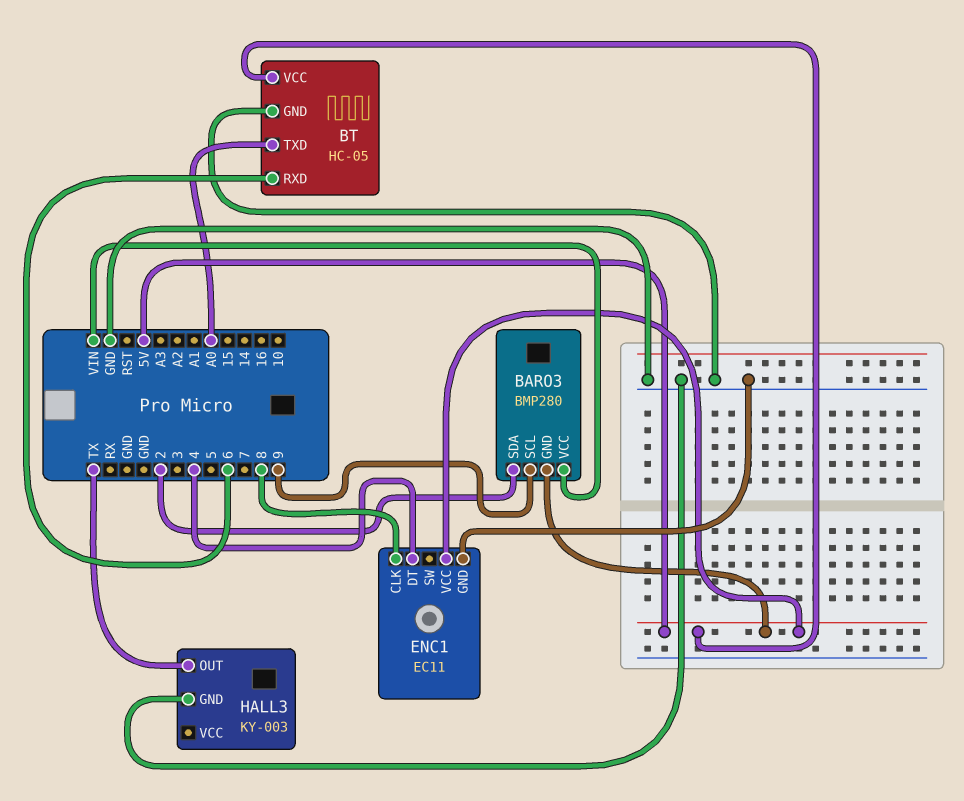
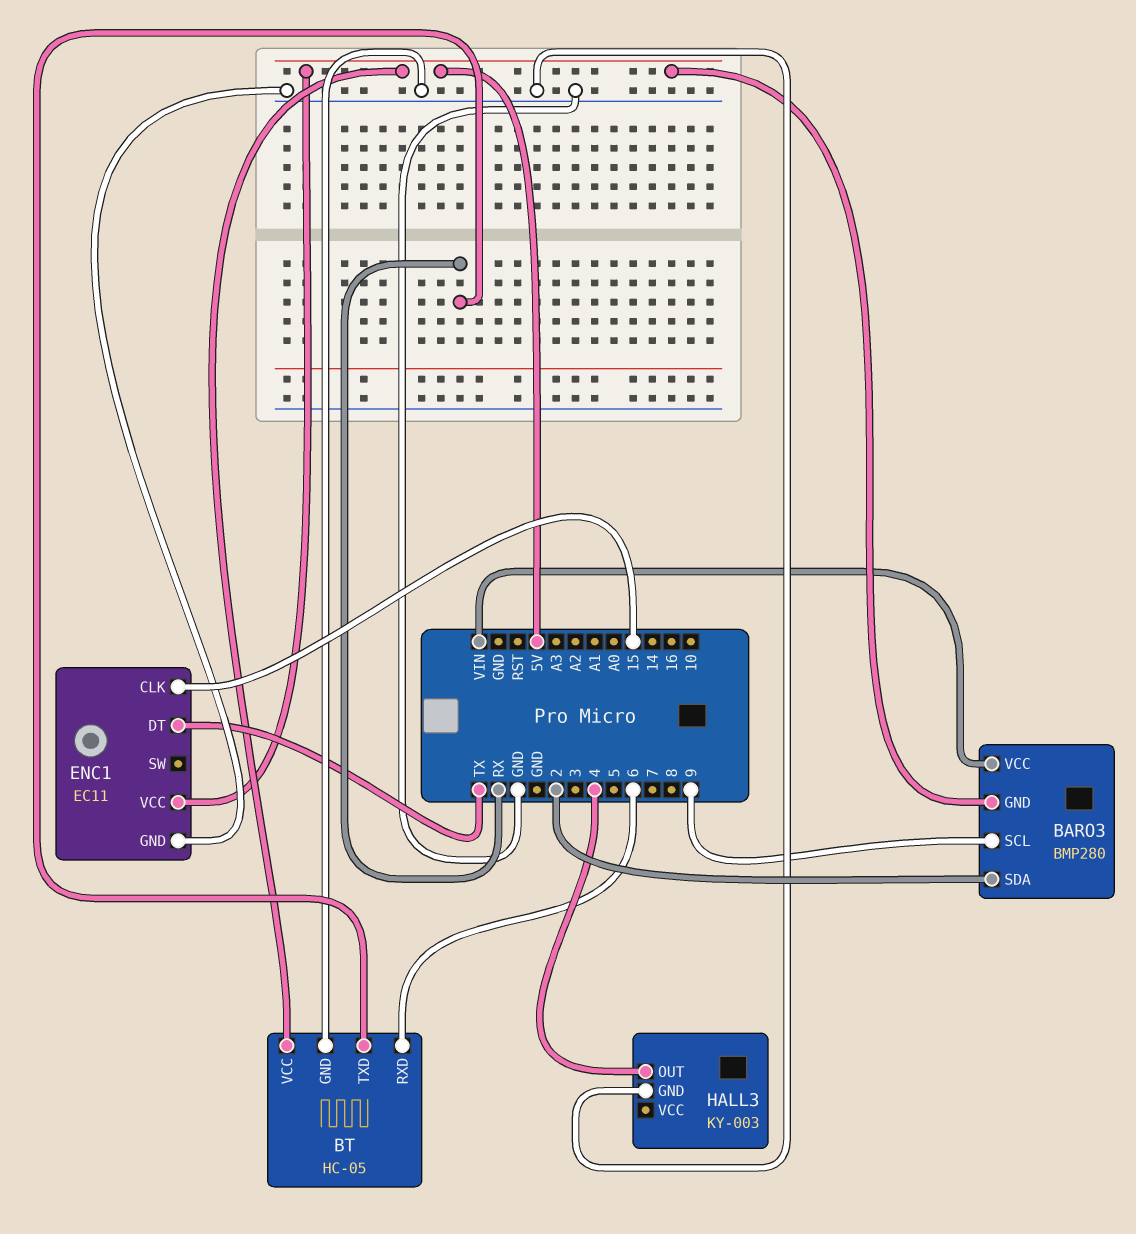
BT pin TXD: A0 -> RX
ENC1 pin CLK: 8 -> 15
ENC1 pin DT: 4 -> TX
HALL3 pin OUT: TX -> 4

